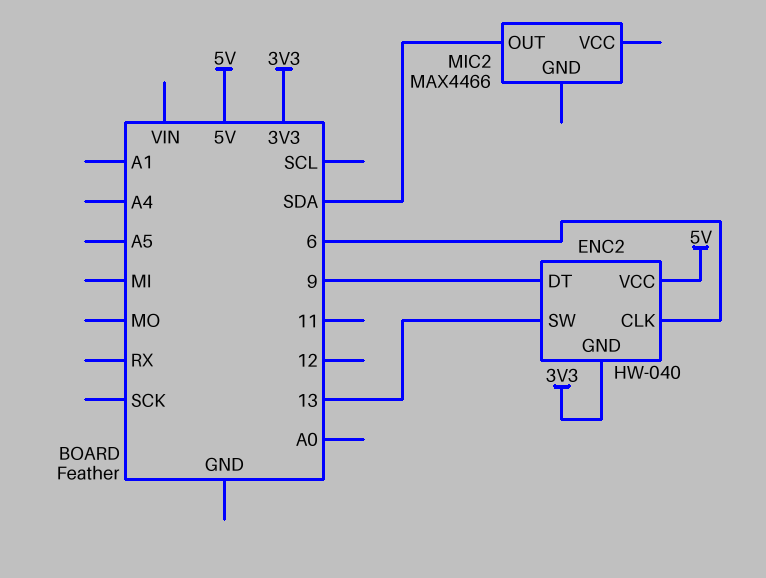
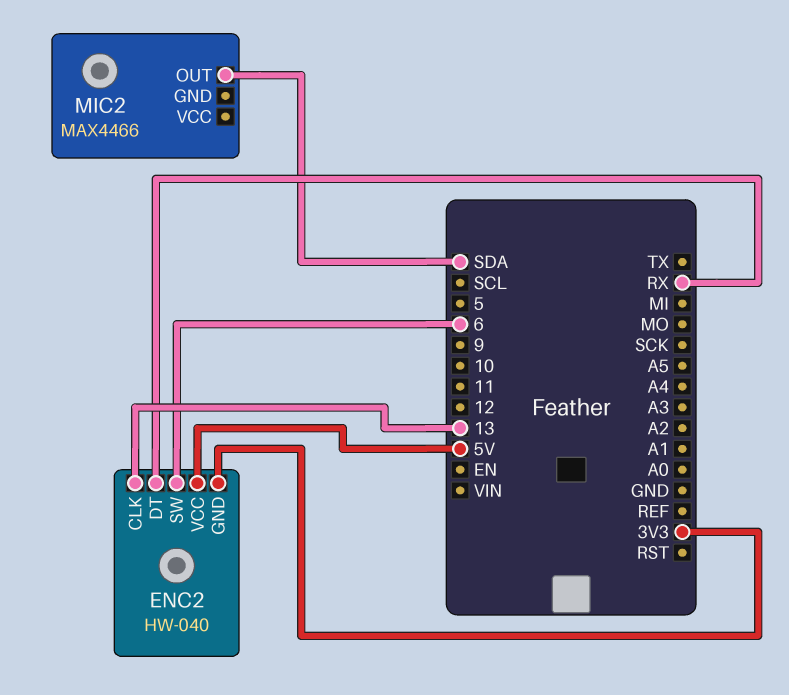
ENC2 pin CLK: 6 -> 13
ENC2 pin DT: 9 -> RX
ENC2 pin SW: 13 -> 6

